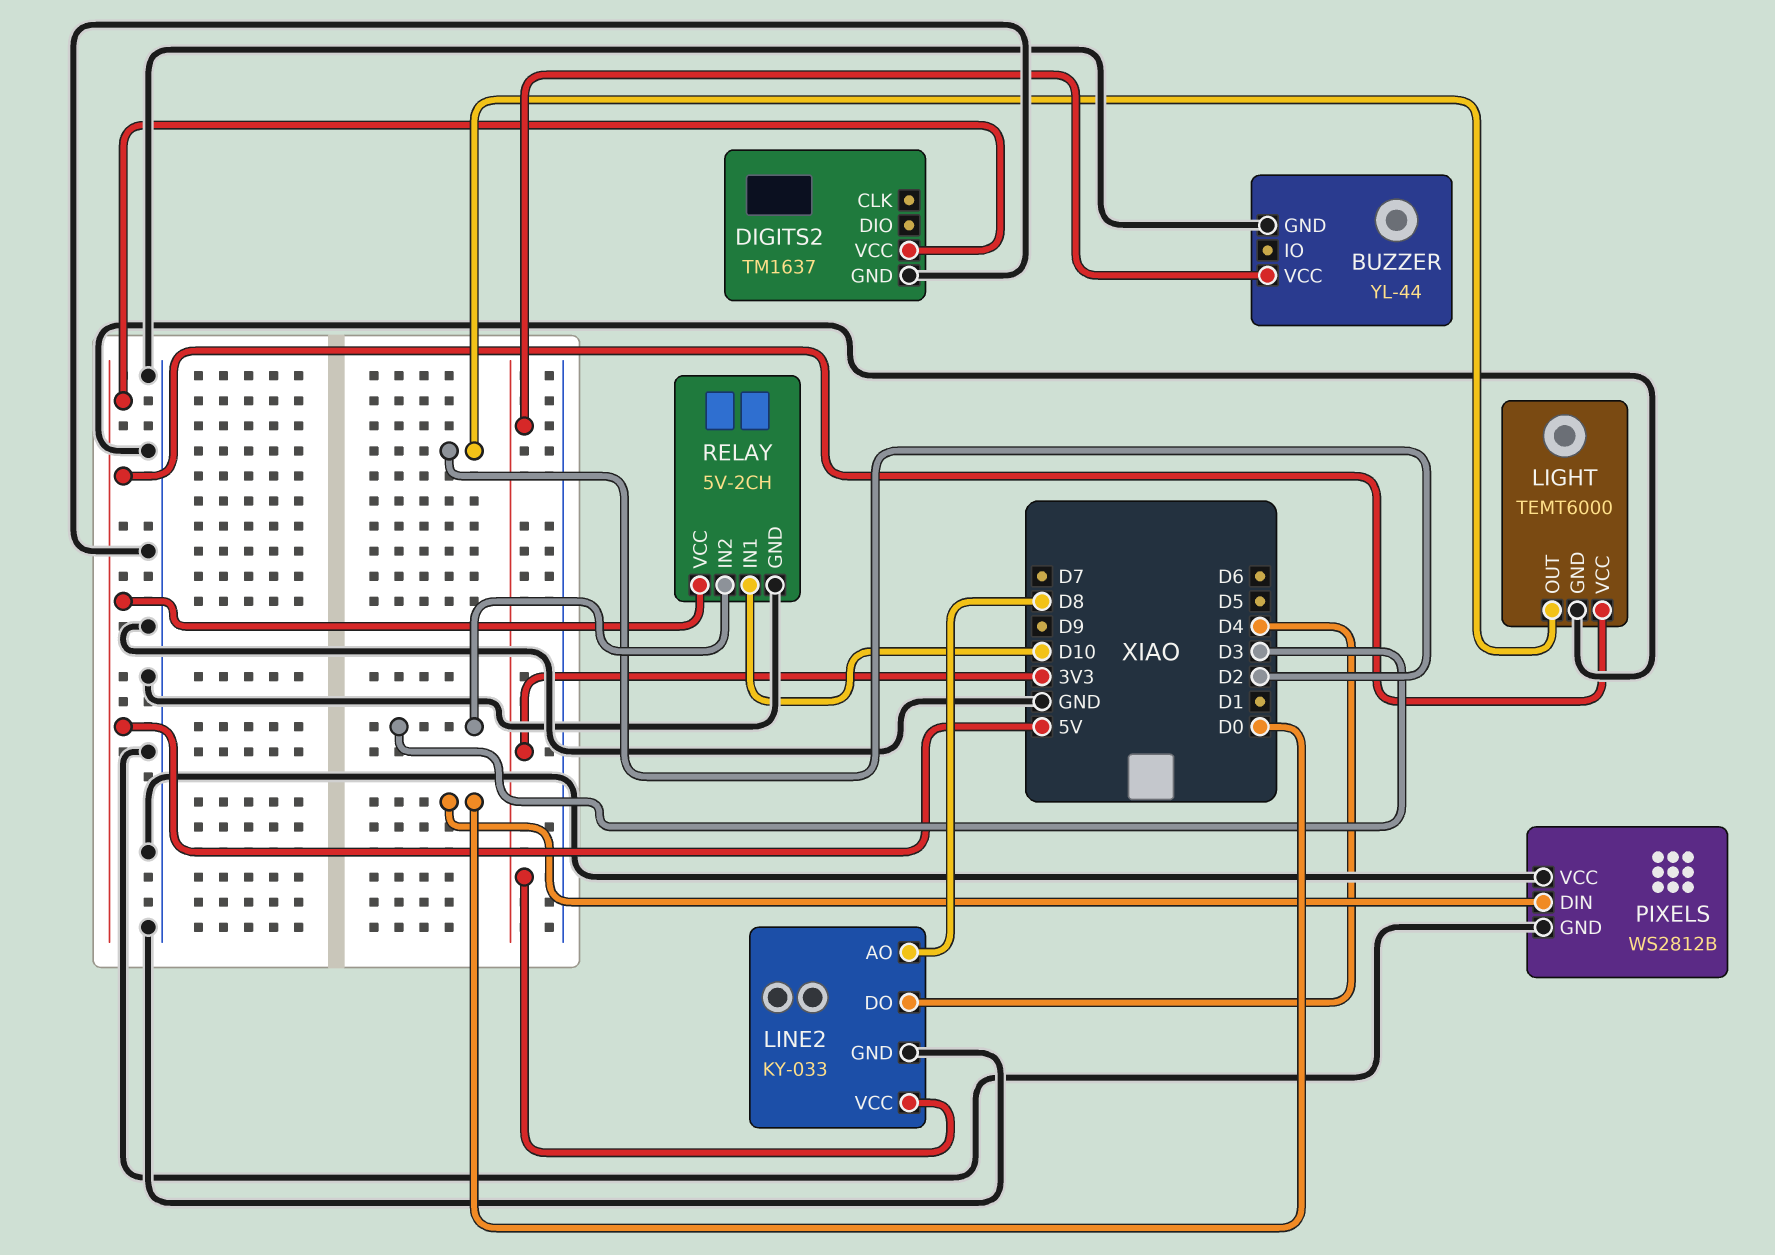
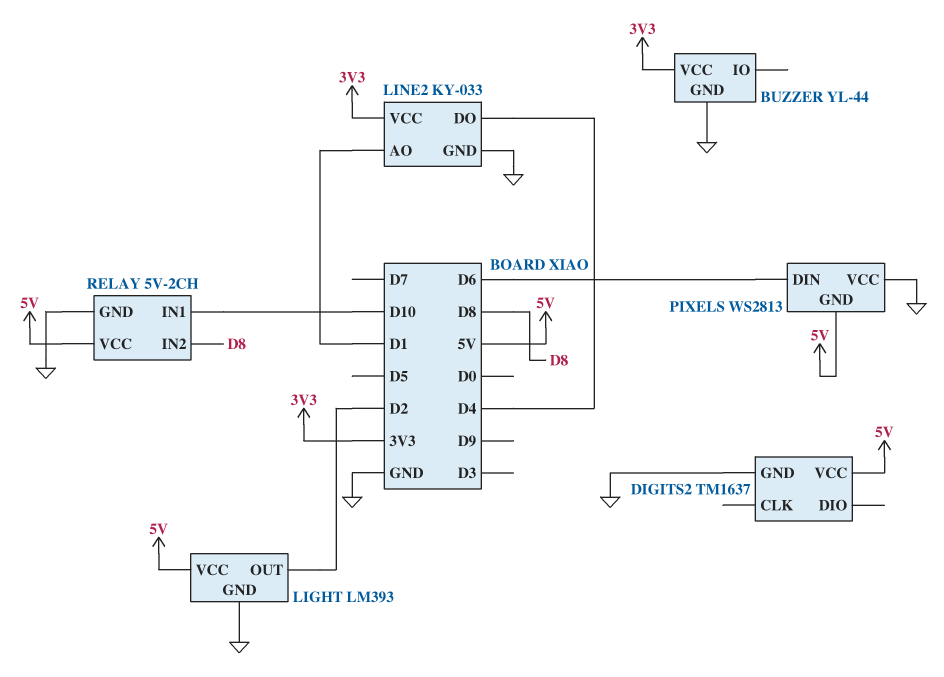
LIGHT: TEMT6000 -> LM393
LINE2 pin AO: D8 -> D1
PIXELS: WS2812B -> WS2813
PIXELS pin DIN: D0 -> D6
PIXELS pin GND: GND -> 5V
RELAY pin IN2: D3 -> D8

